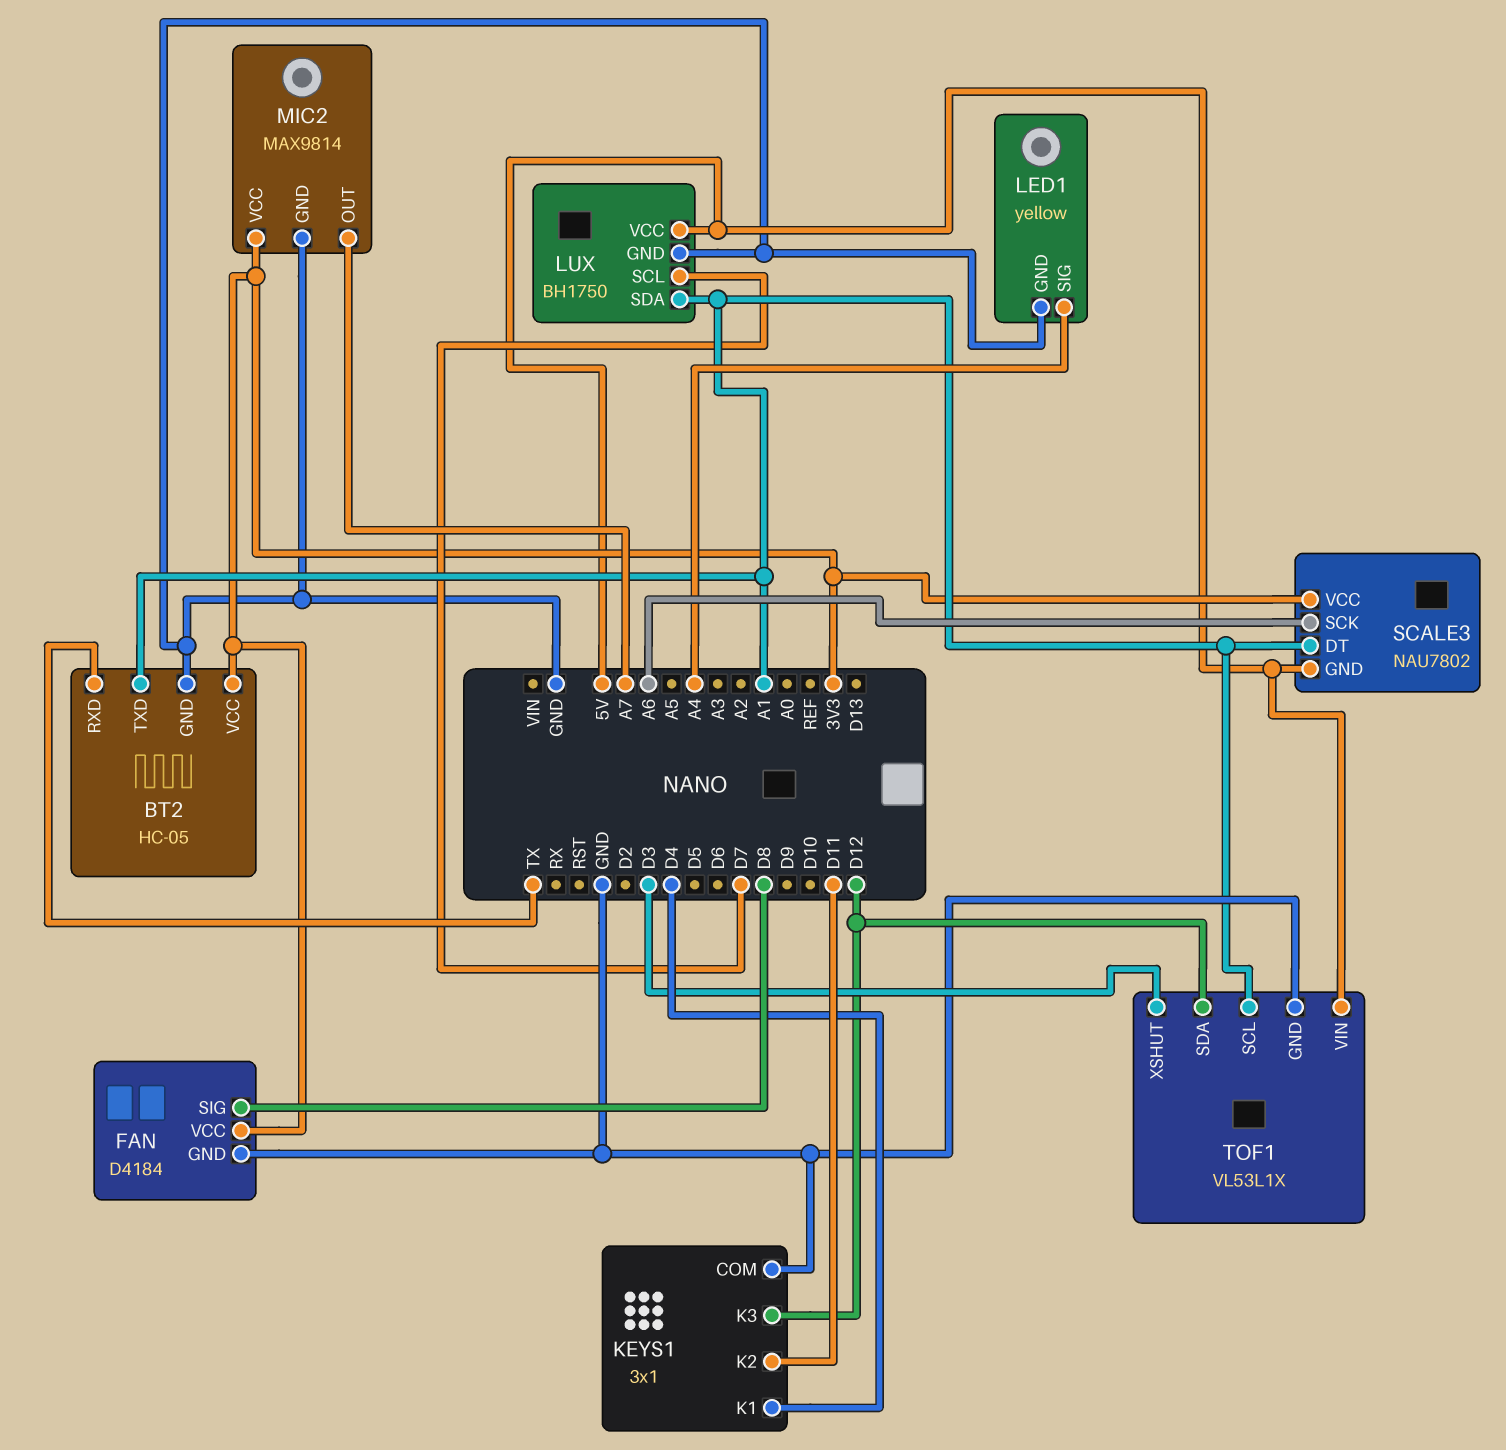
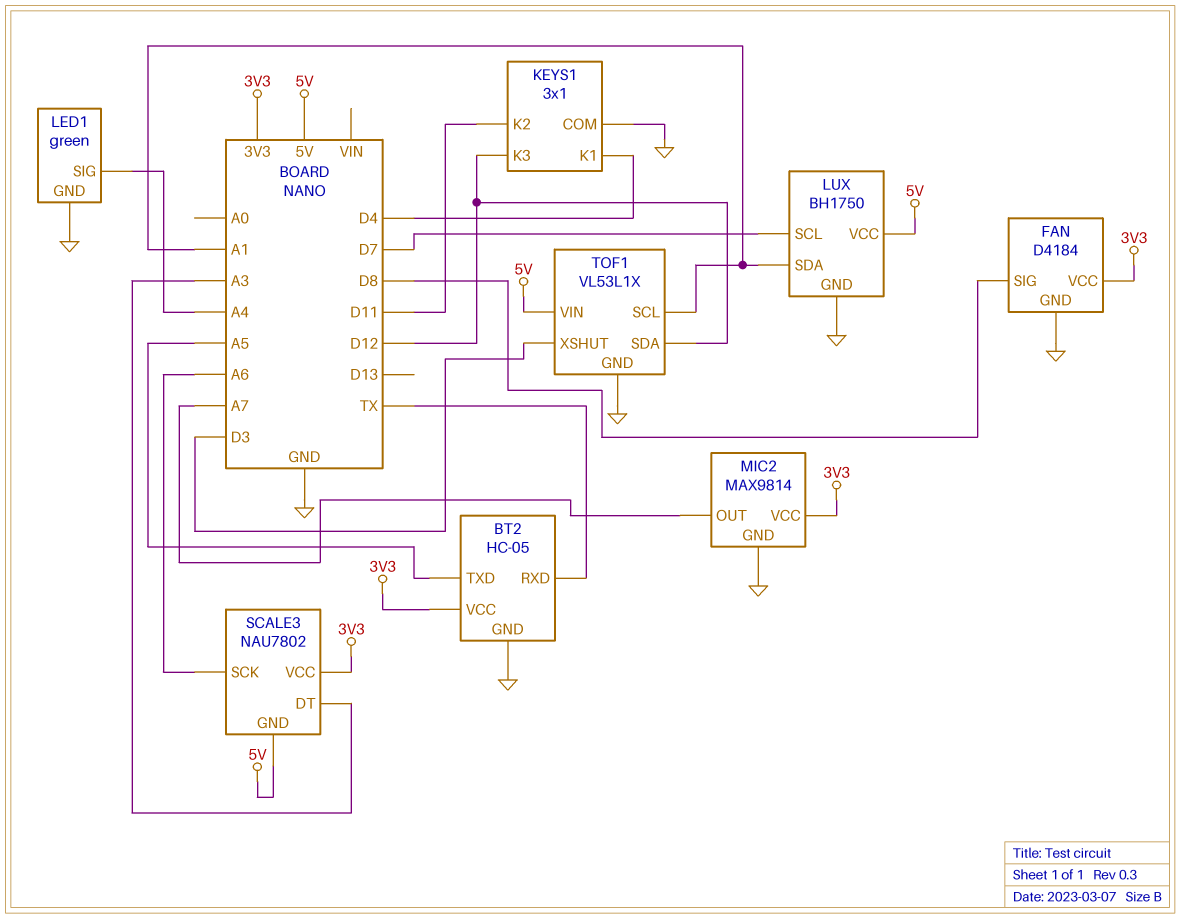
BT2 pin TXD: A1 -> A5
LED1: yellow -> green
SCALE3 pin DT: A1 -> A3

